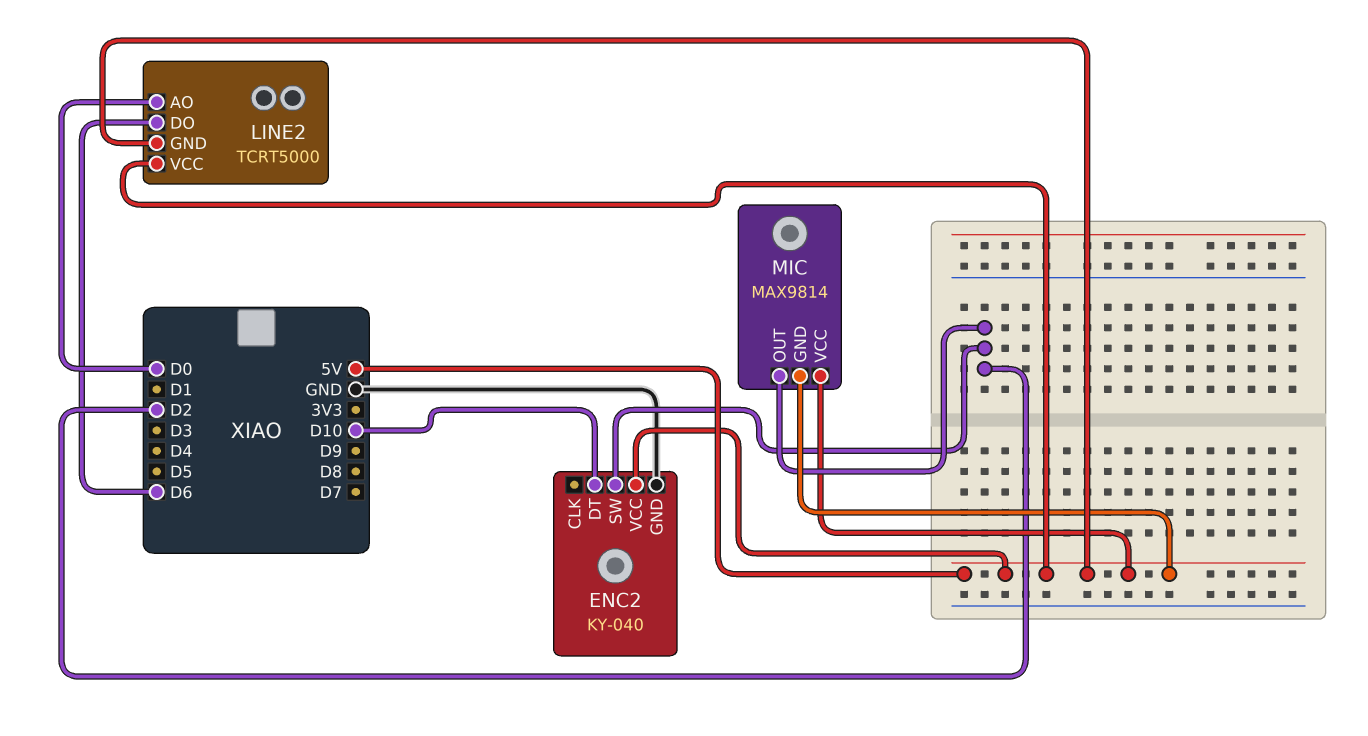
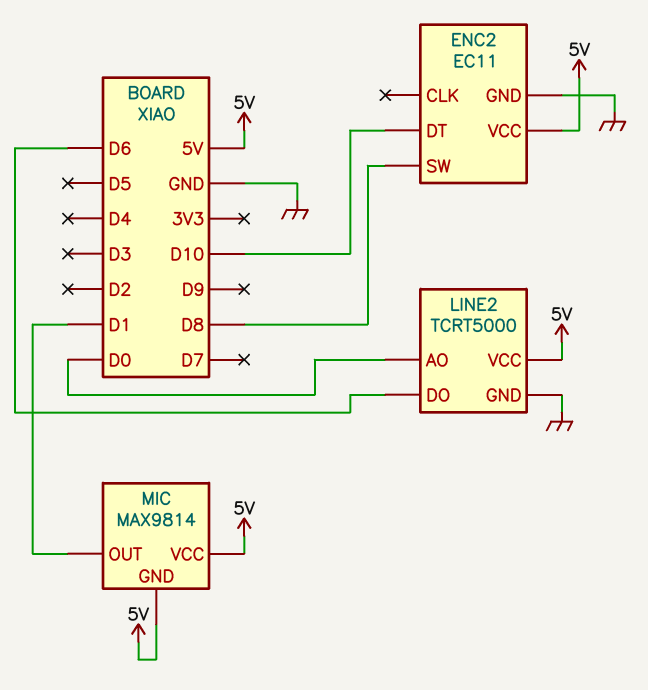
ENC2: KY-040 -> EC11
ENC2 pin SW: D2 -> D8
LINE2 pin GND: 5V -> GND
MIC pin OUT: D2 -> D1

